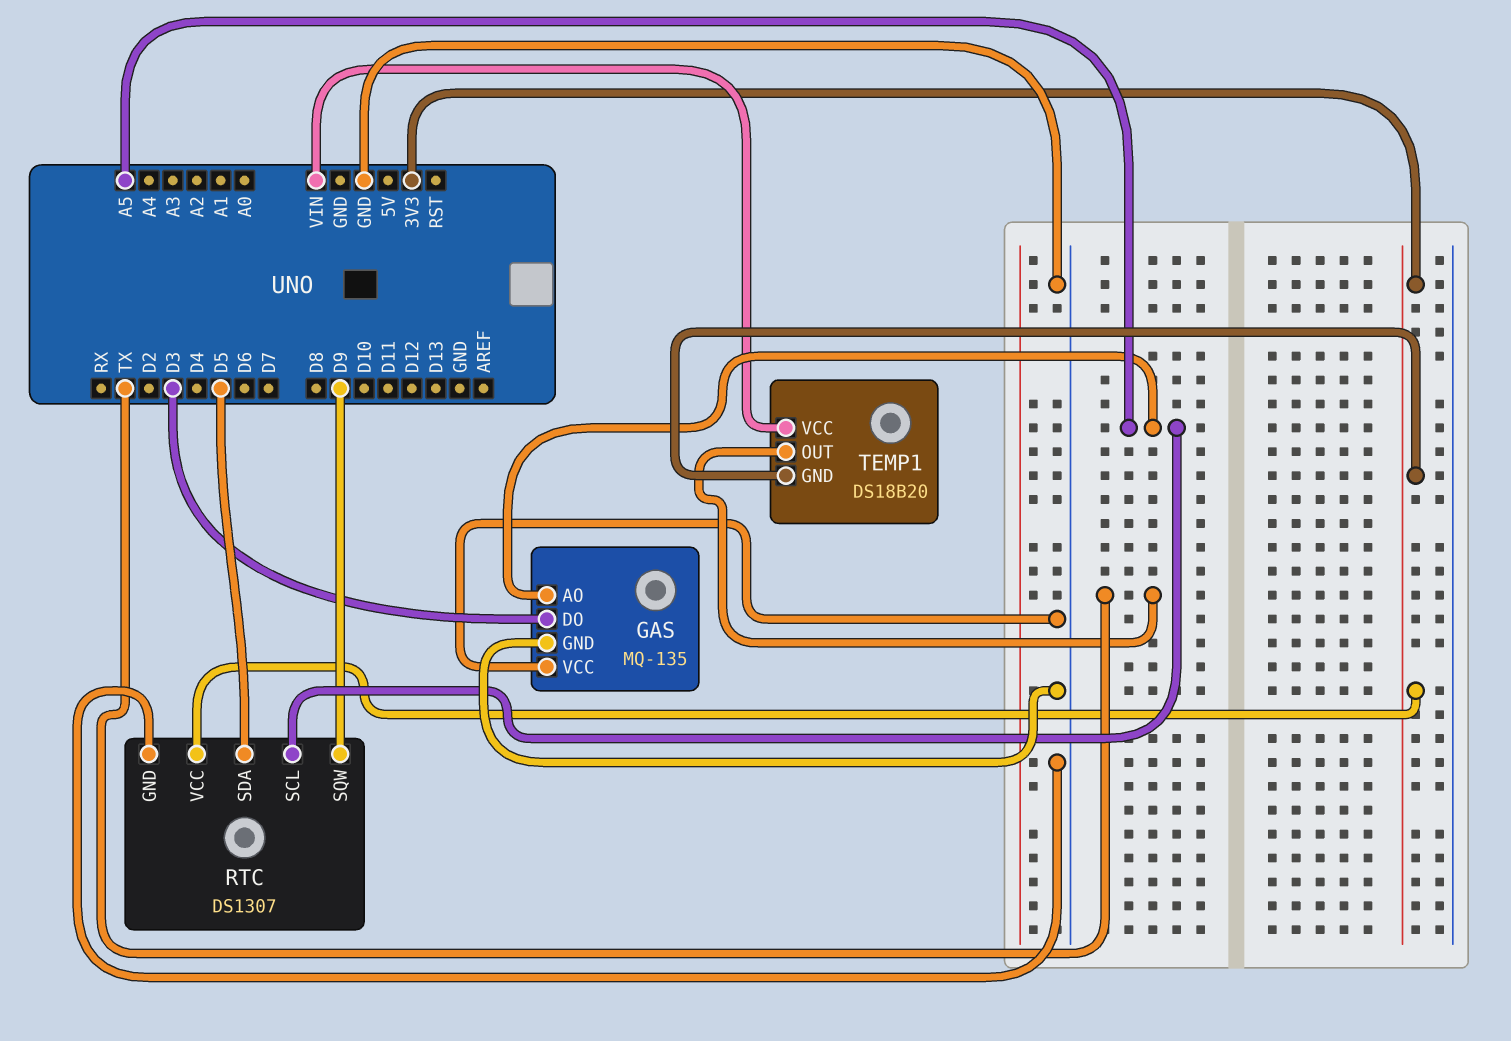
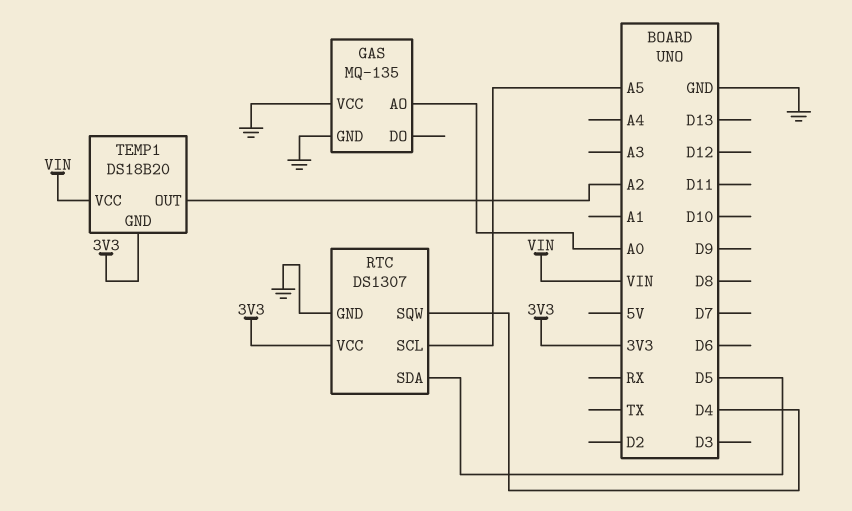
GAS pin AO: A5 -> A0
GAS pin DO: D3 -> none
RTC pin SQW: D9 -> D4
TEMP1 pin OUT: TX -> A2

